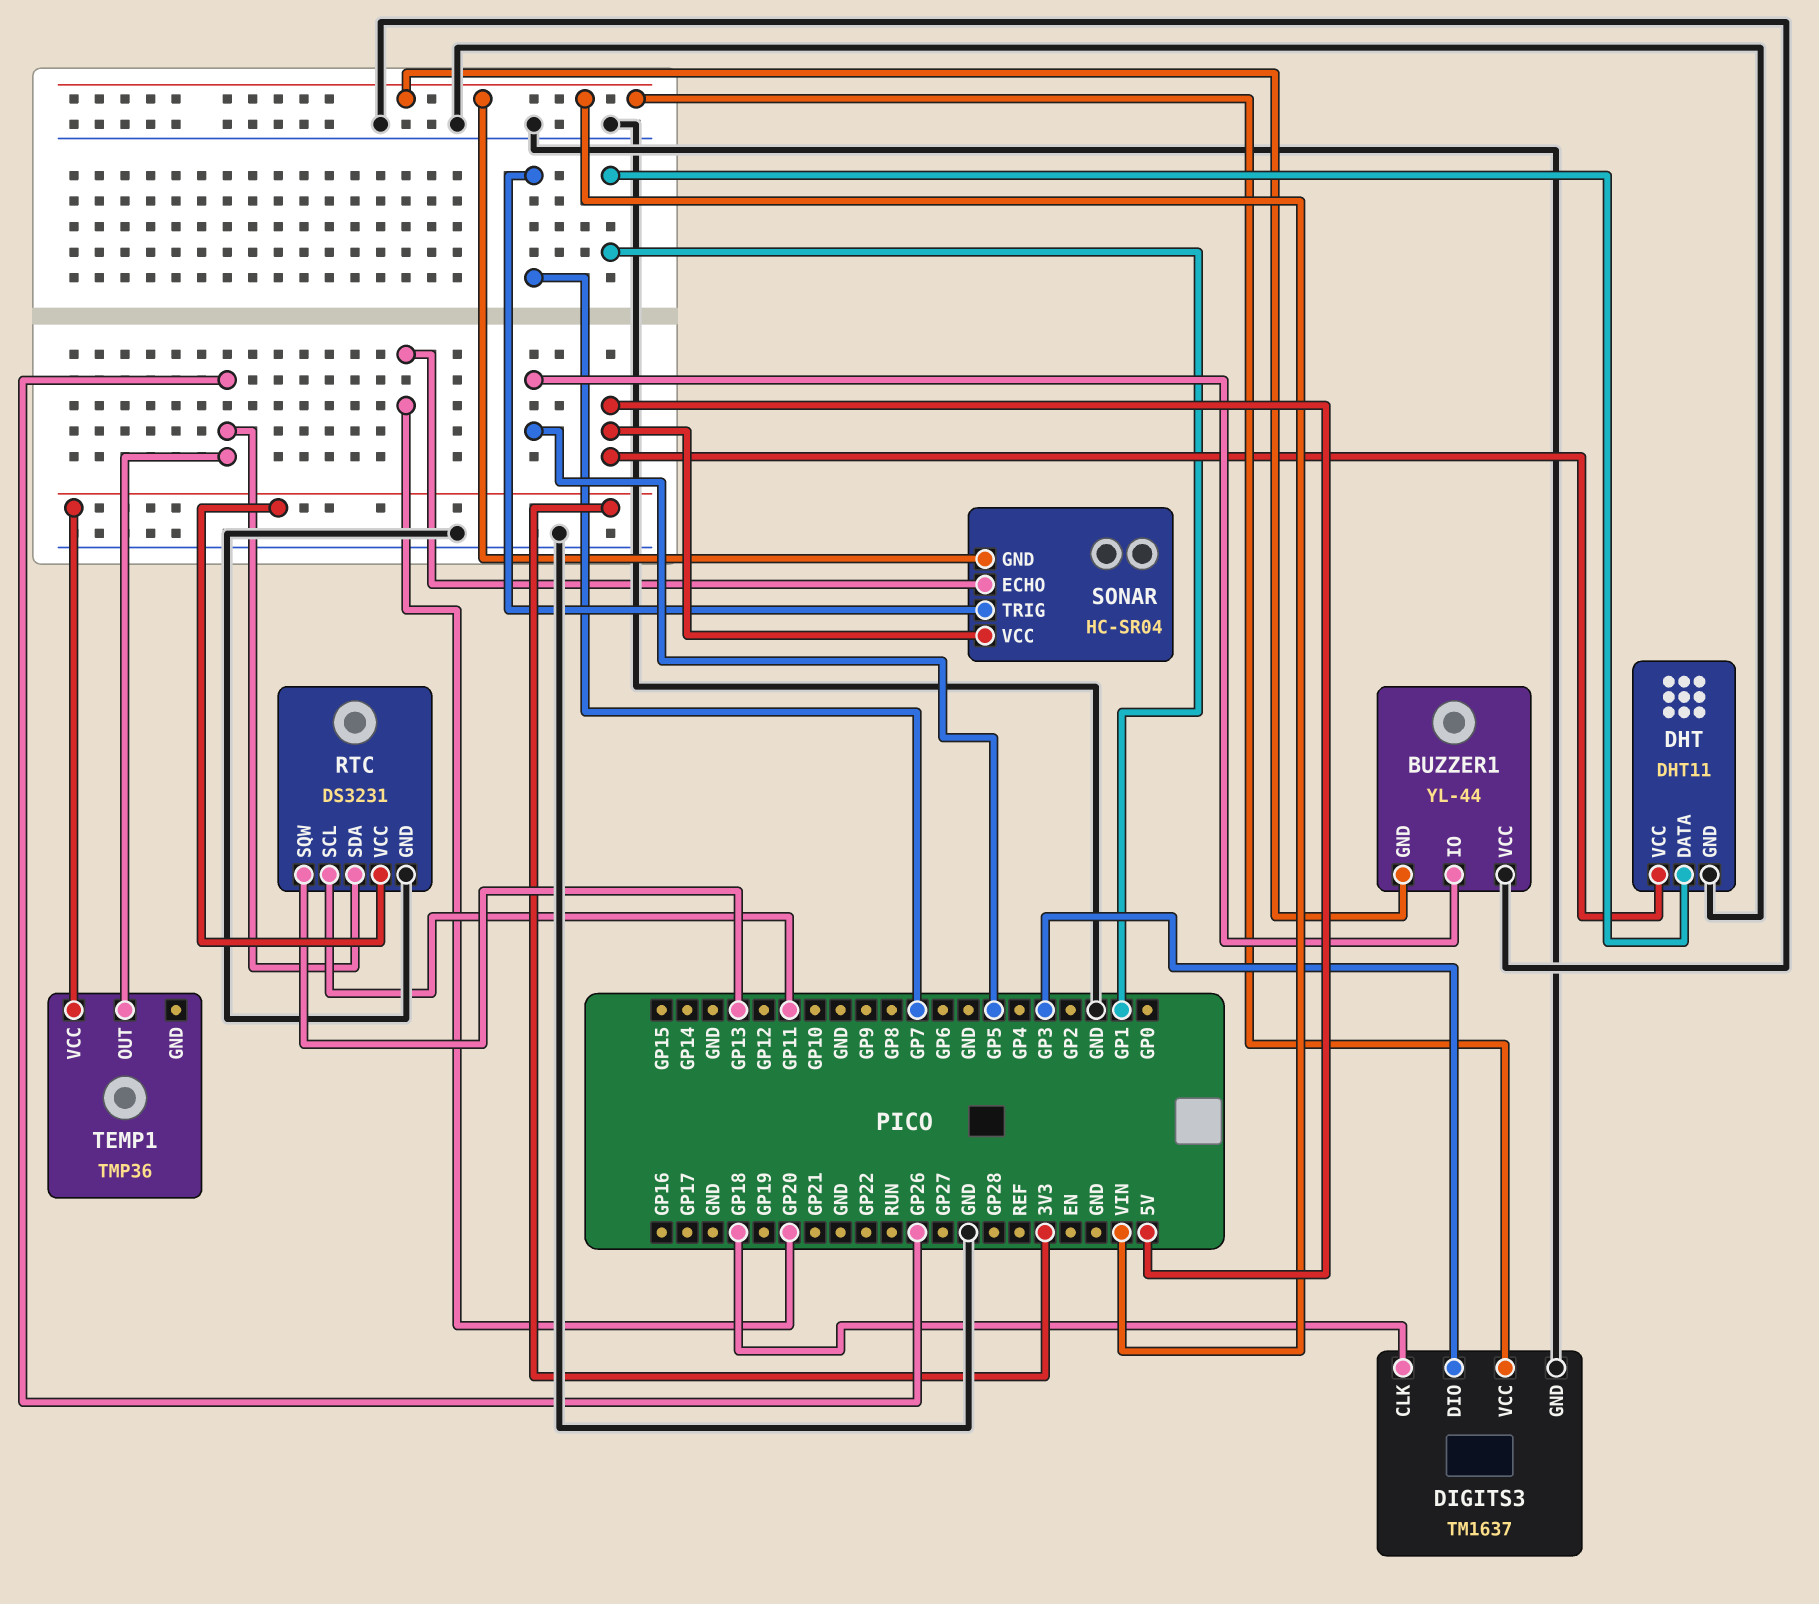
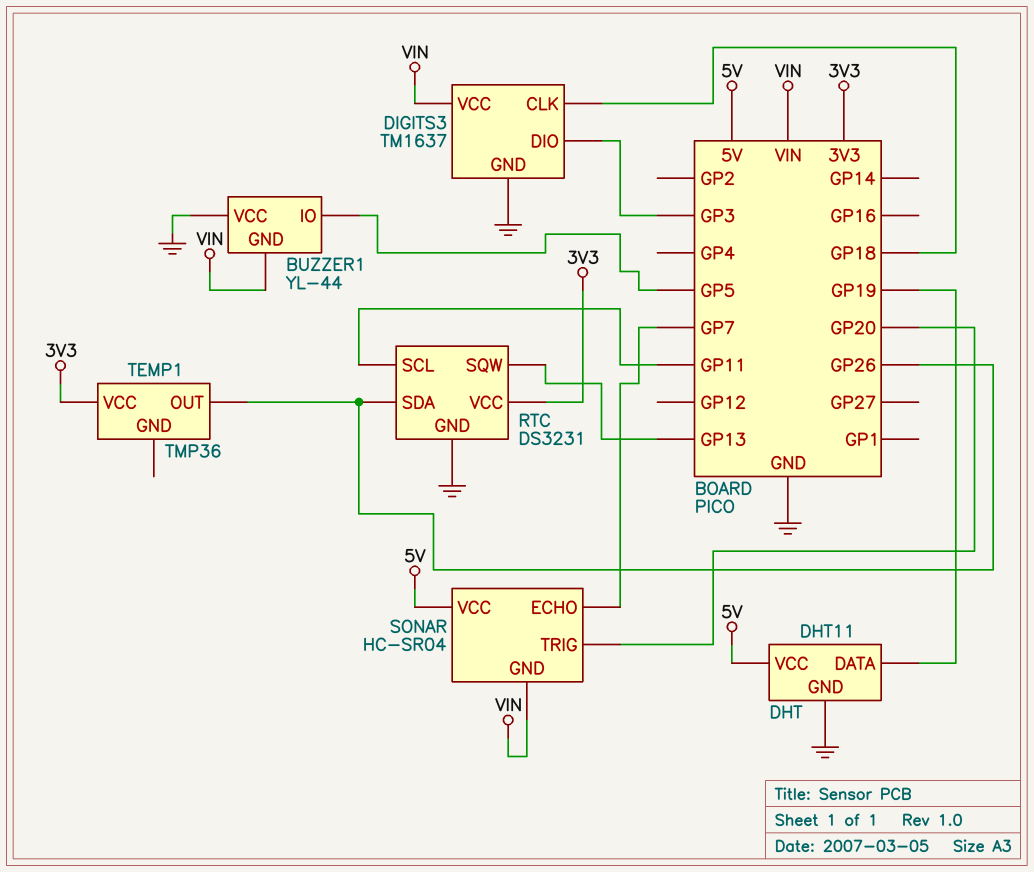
DHT pin DATA: GP1 -> GP19
SONAR pin ECHO: GP20 -> GP7
SONAR pin TRIG: GP7 -> GP20

